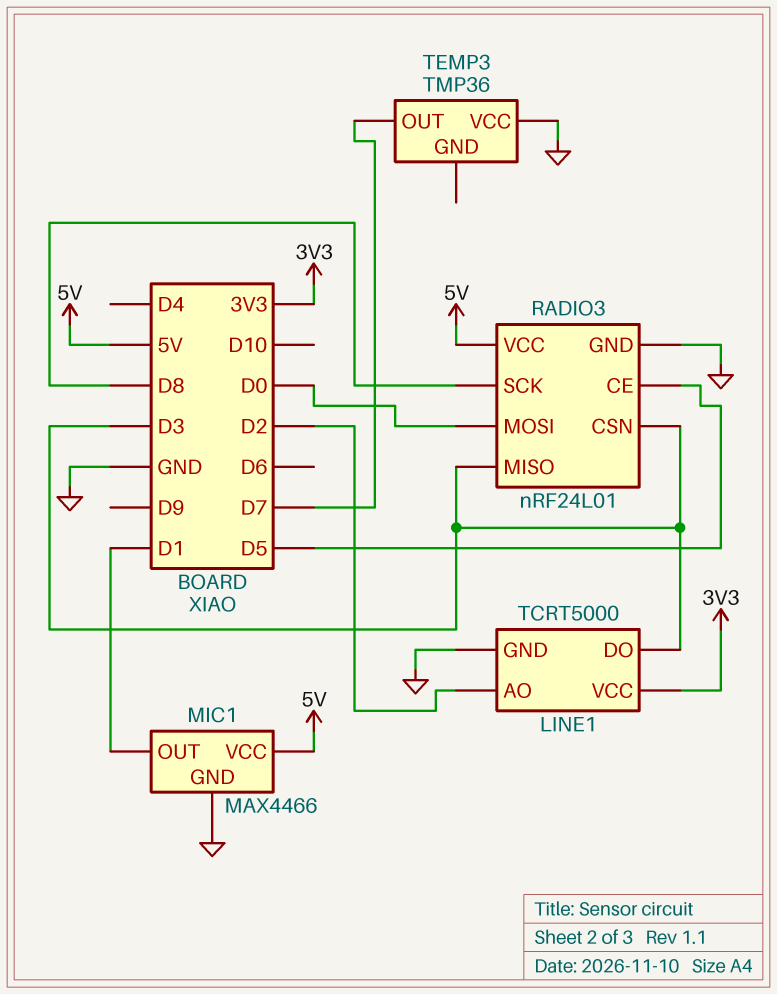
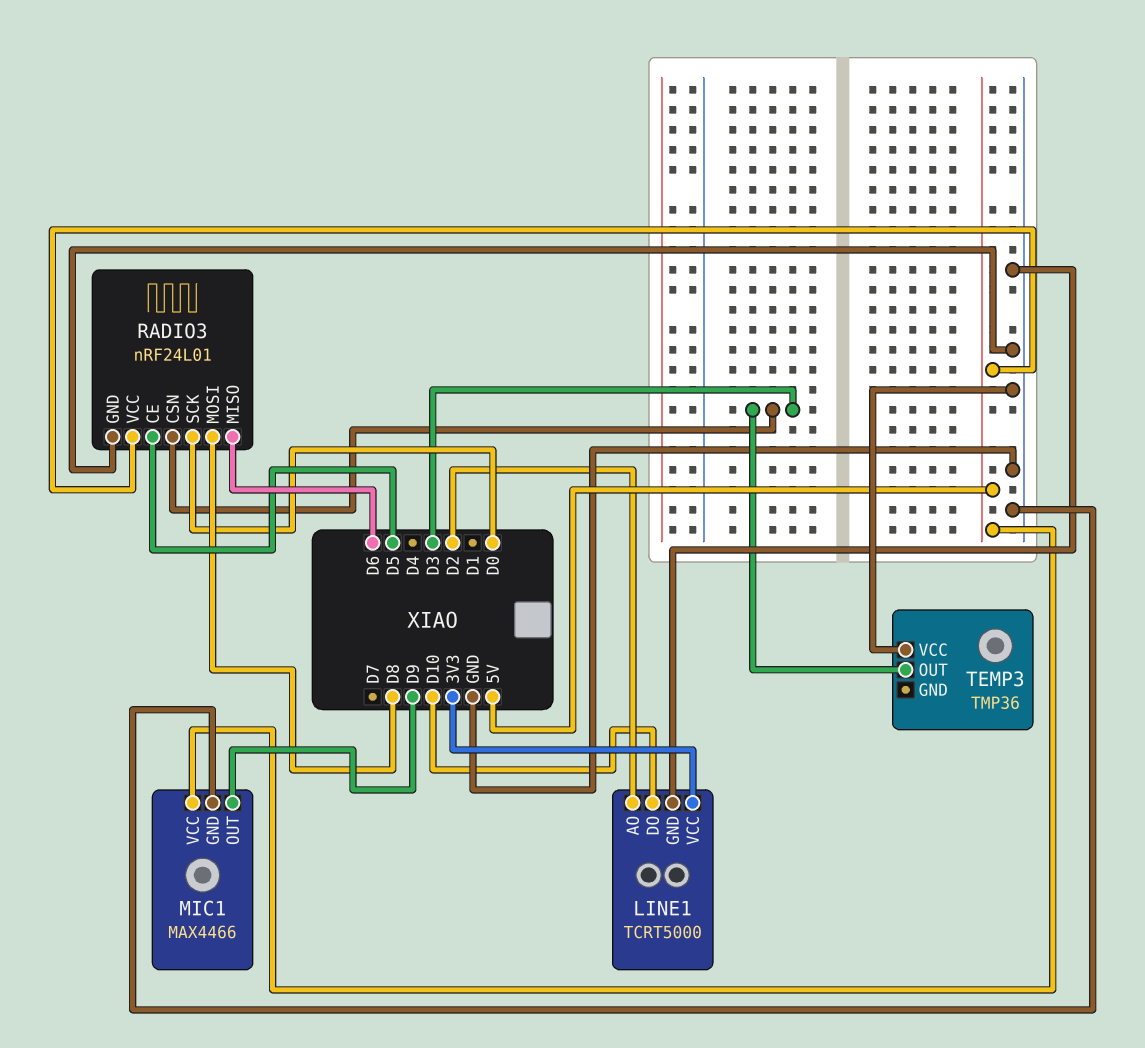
LINE1 pin DO: D3 -> D10
MIC1 pin OUT: D1 -> D9
RADIO3 pin MISO: D3 -> D6
RADIO3 pin MOSI: D0 -> D8
RADIO3 pin SCK: D8 -> D0
TEMP3 pin OUT: D7 -> D3

